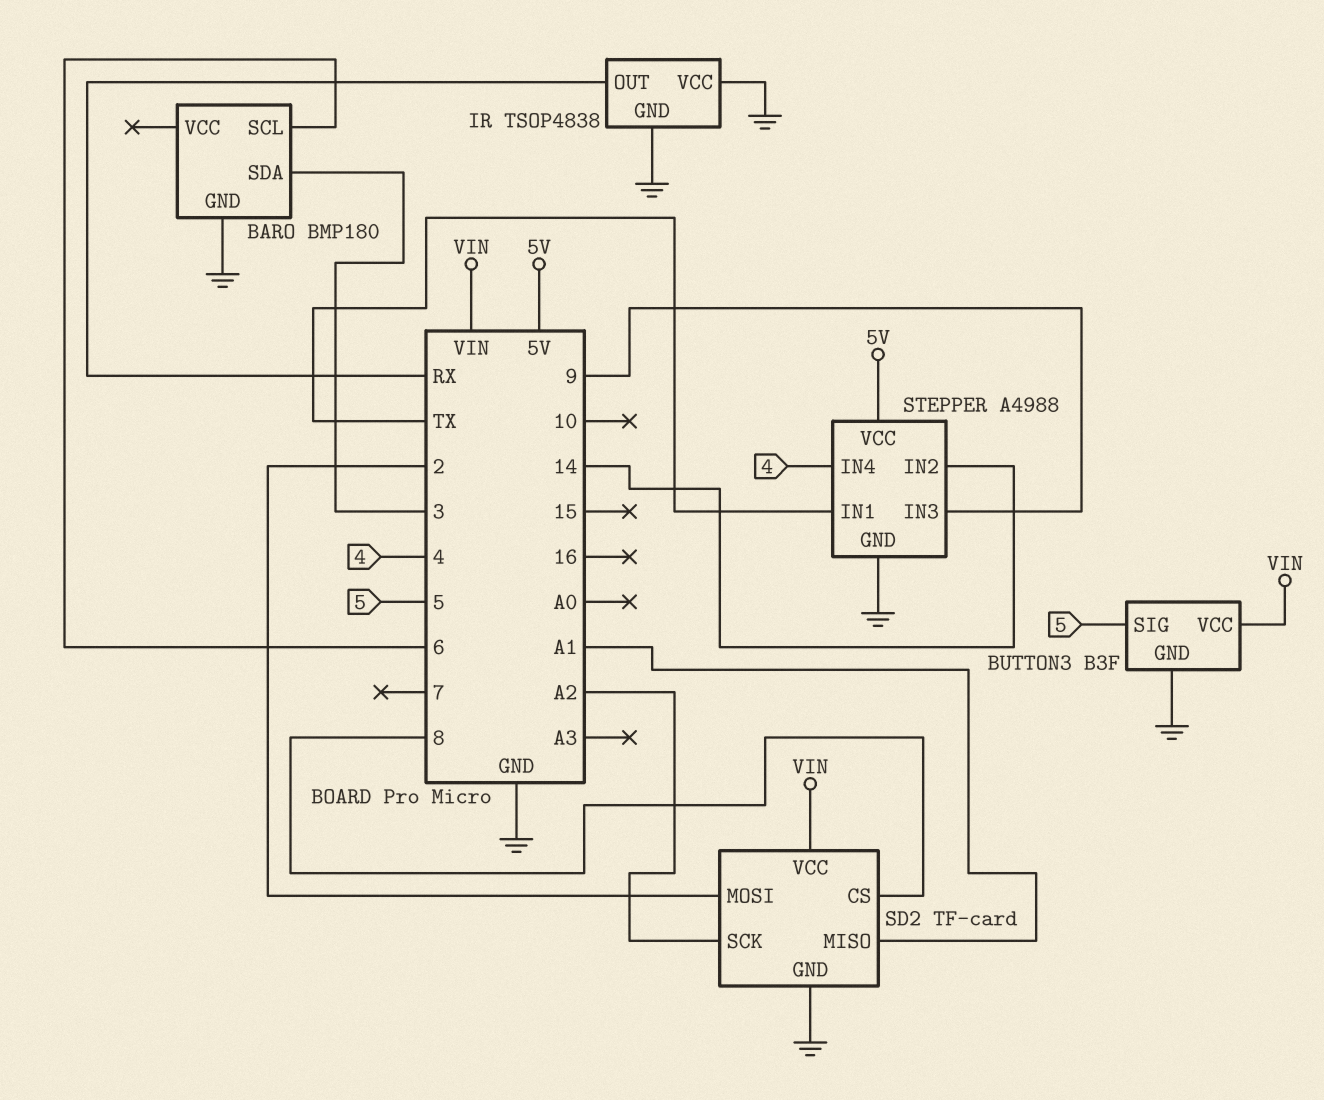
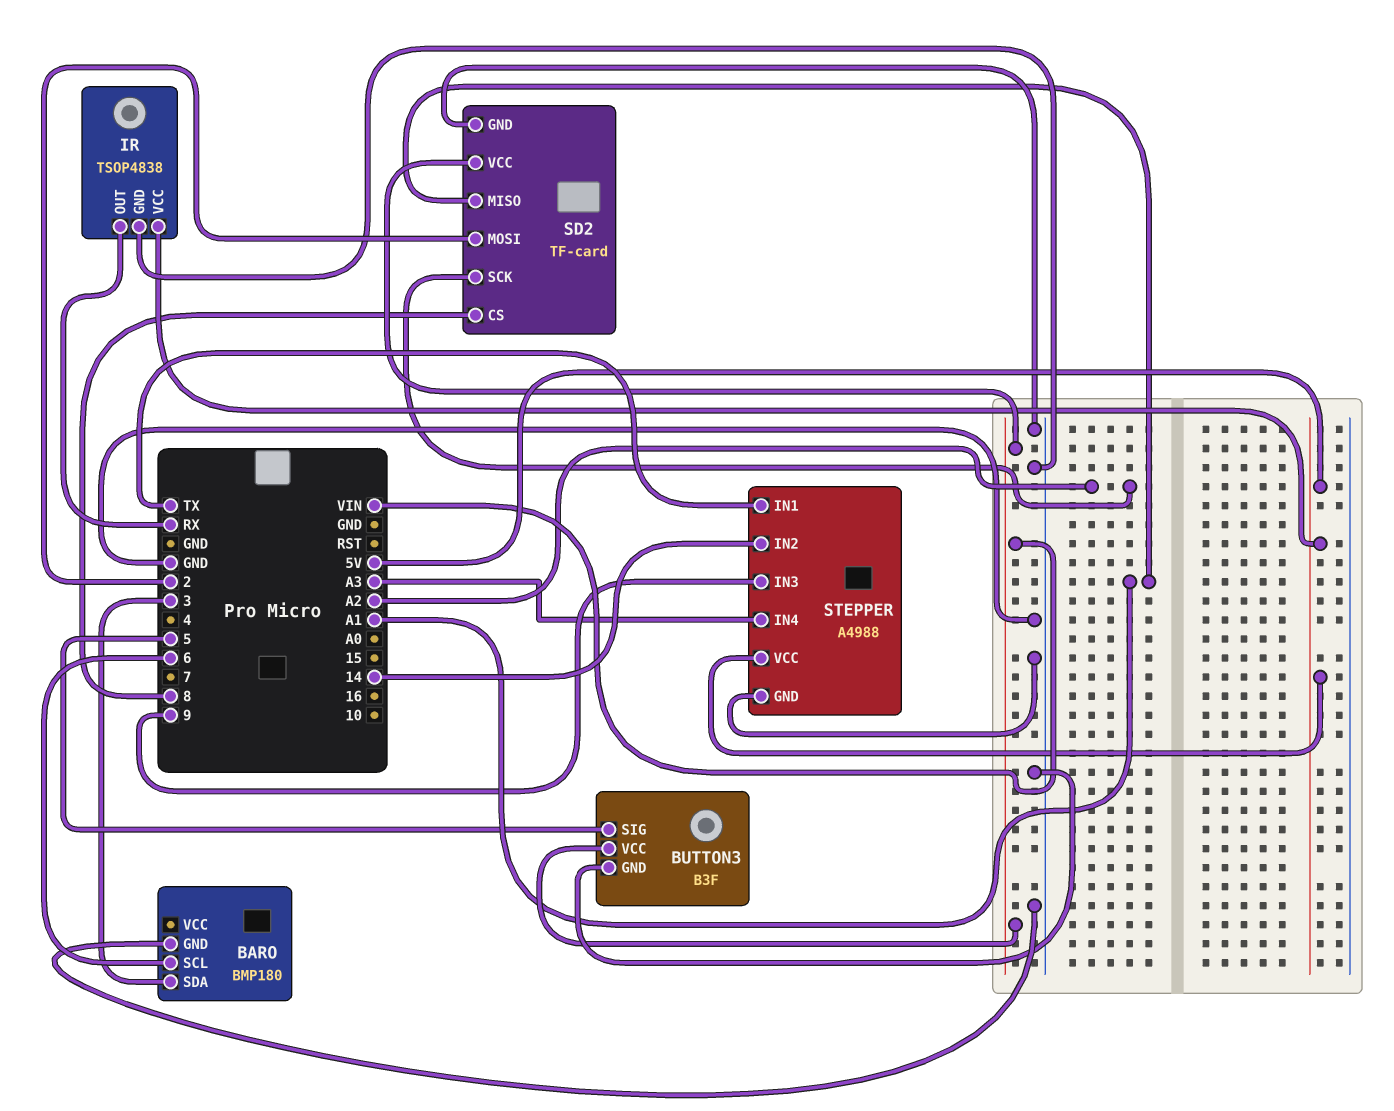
IR pin VCC: GND -> 5V
STEPPER pin IN4: 4 -> A3

